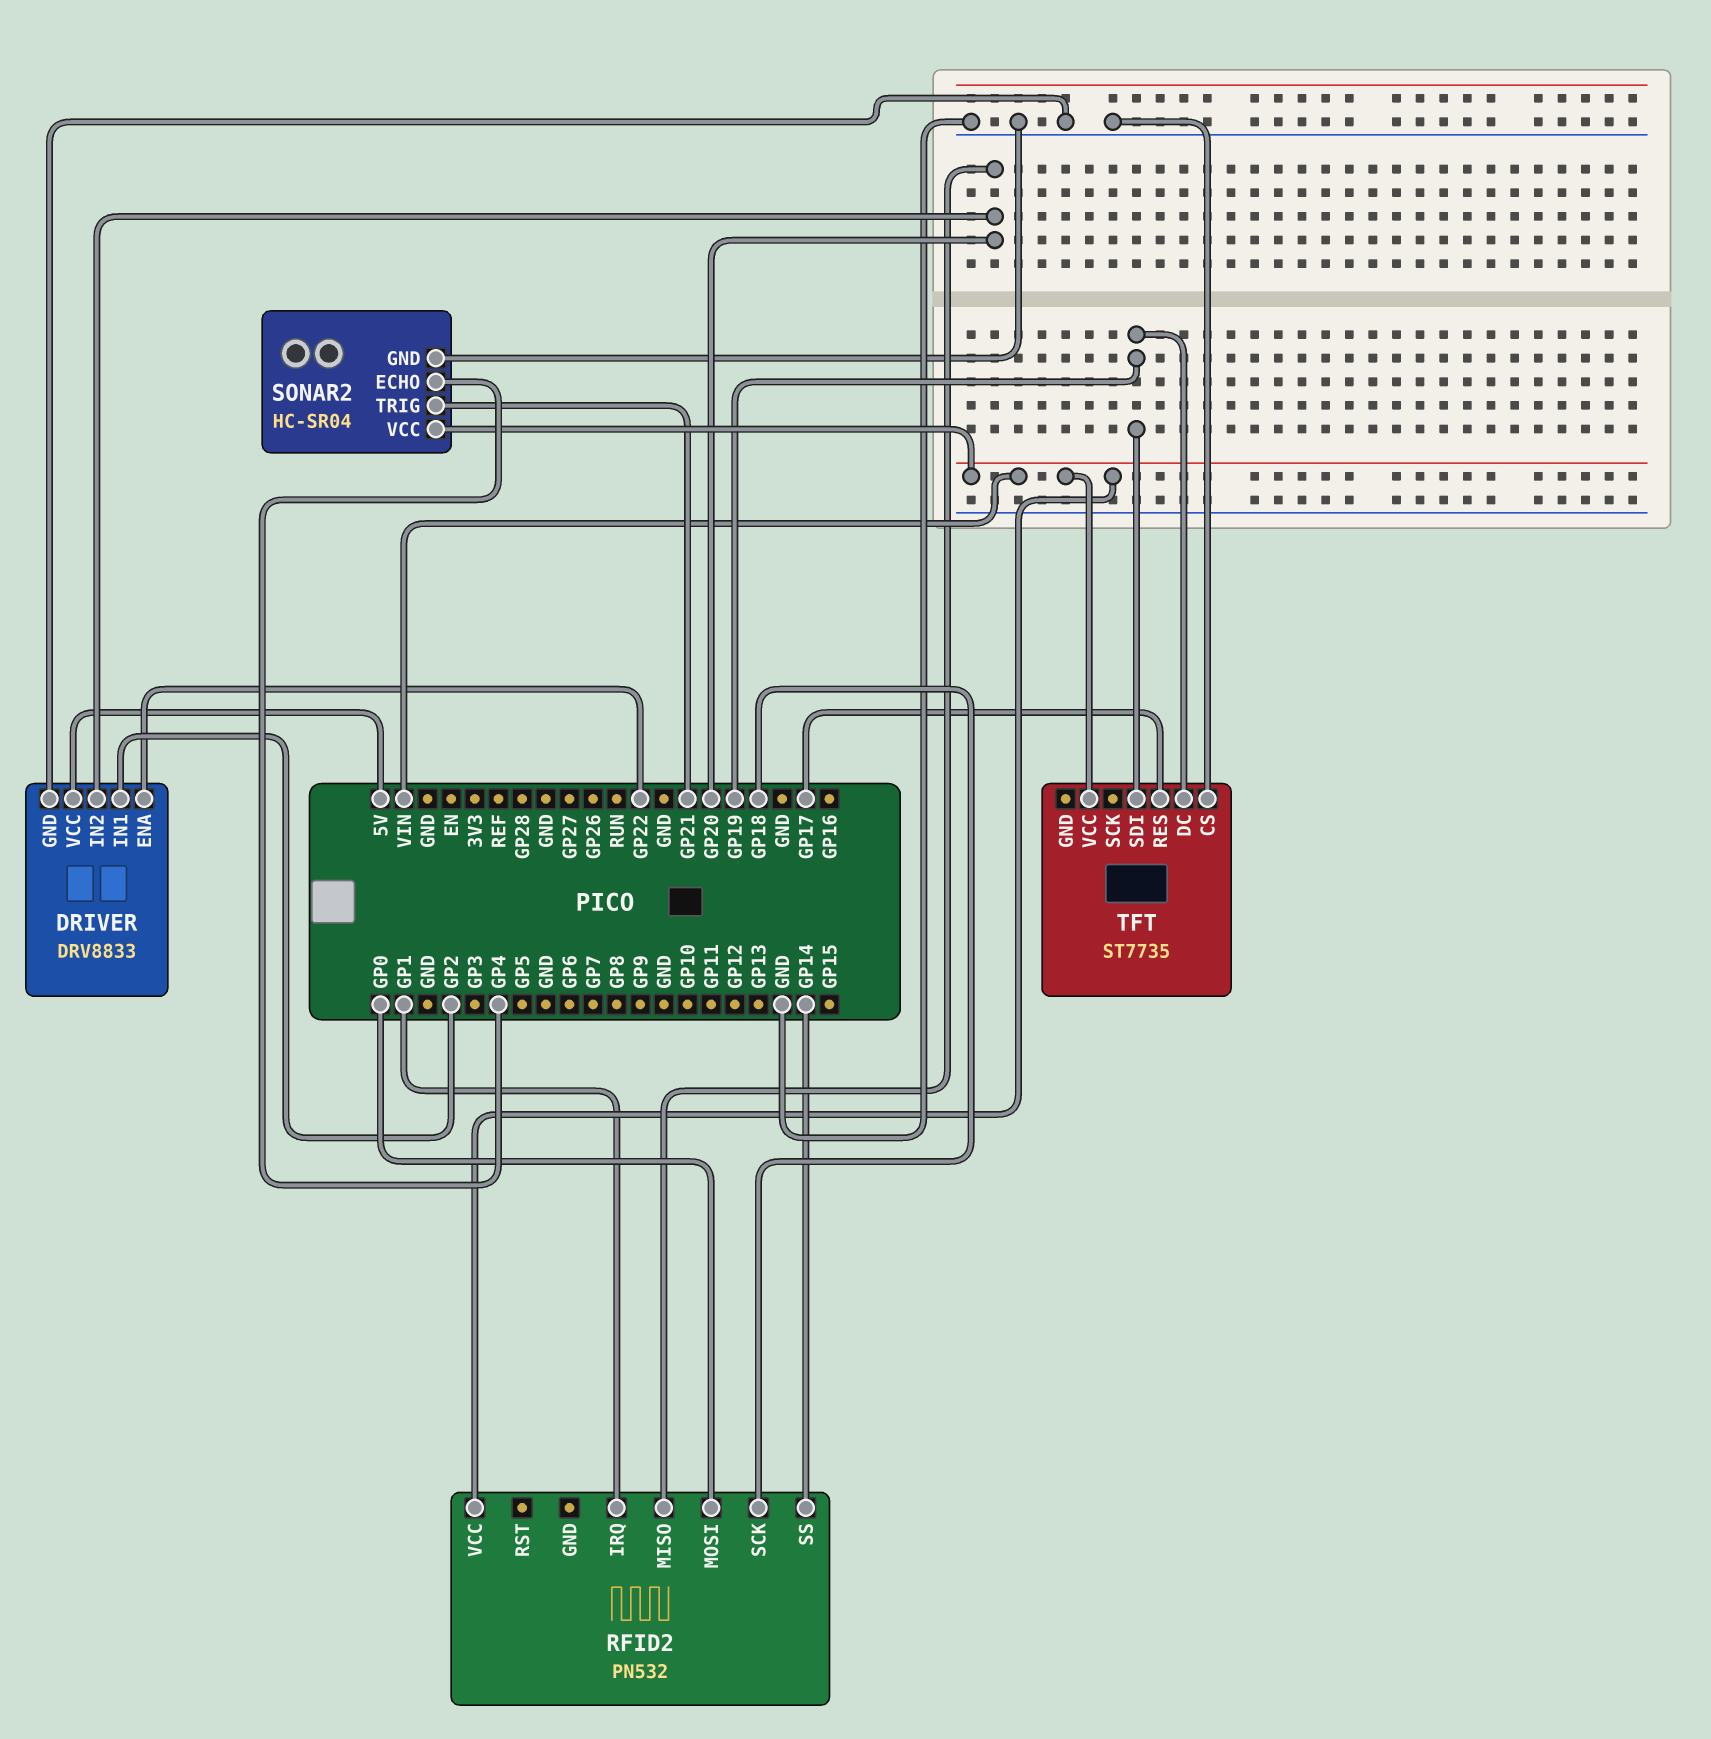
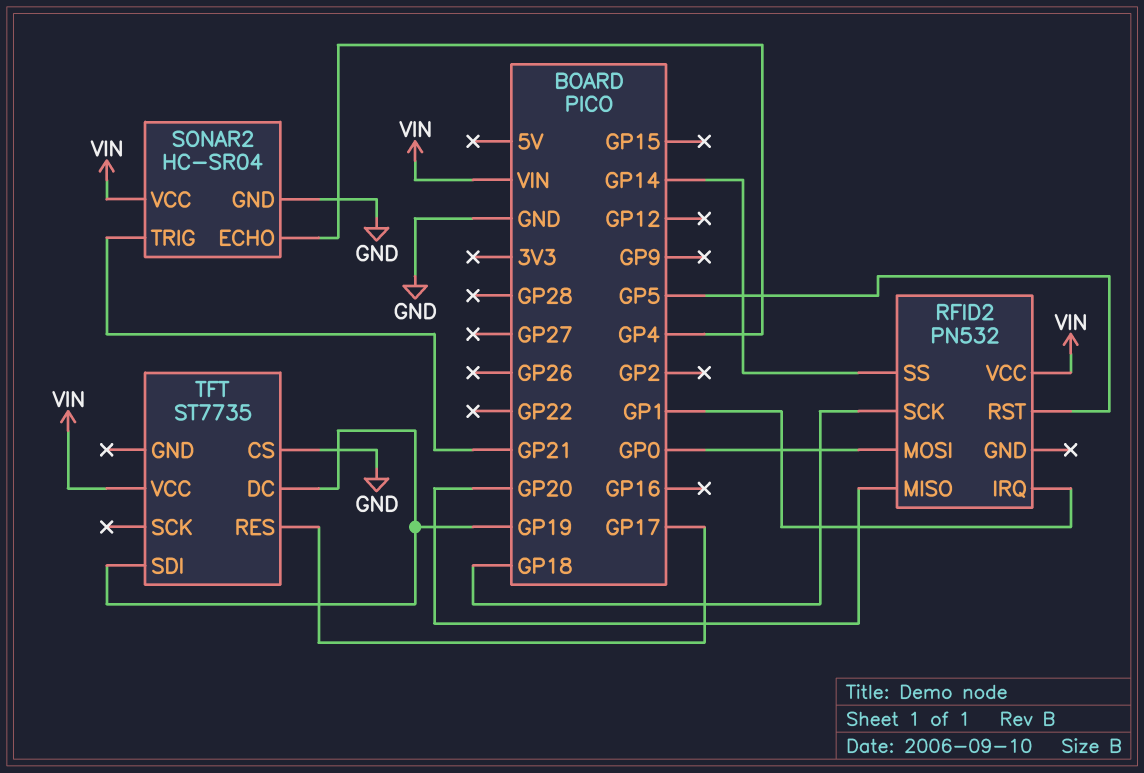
DRIVER: DRV8833 -> none
DRIVER pin ENA: GP22 -> none
DRIVER pin GND: GND -> none
DRIVER pin IN1: GP2 -> none
DRIVER pin IN2: GP20 -> none
DRIVER pin VCC: 5V -> none
RFID2 pin RST: none -> GP5

